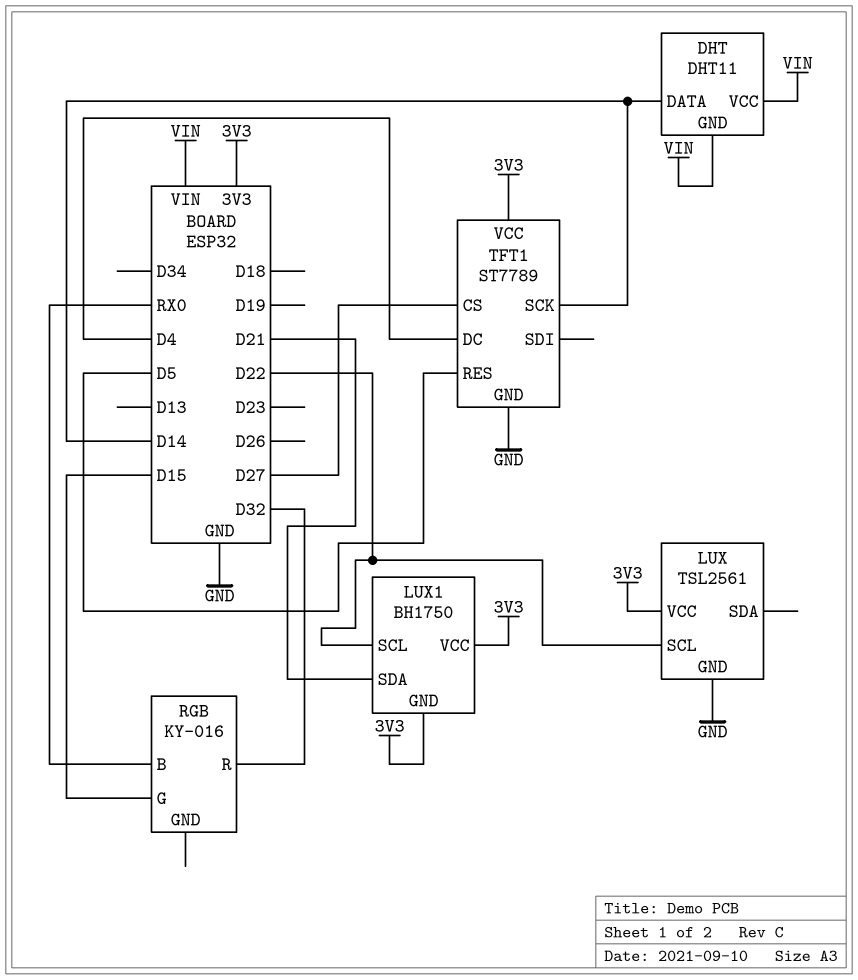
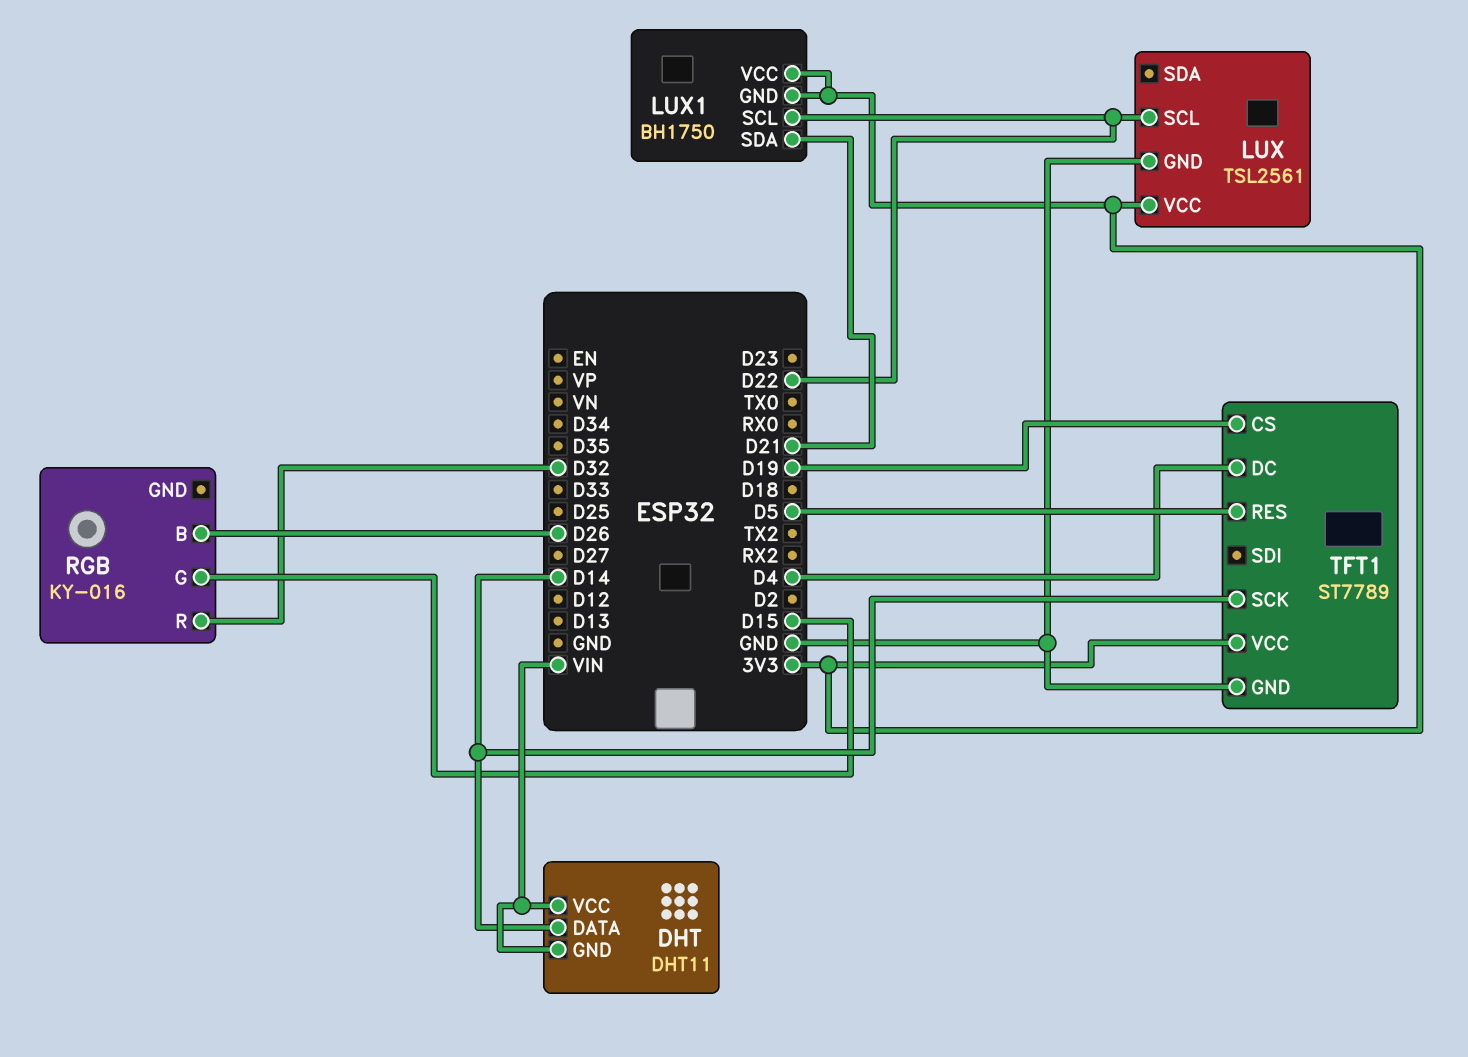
RGB pin B: RX0 -> D26
TFT1 pin CS: D27 -> D19

